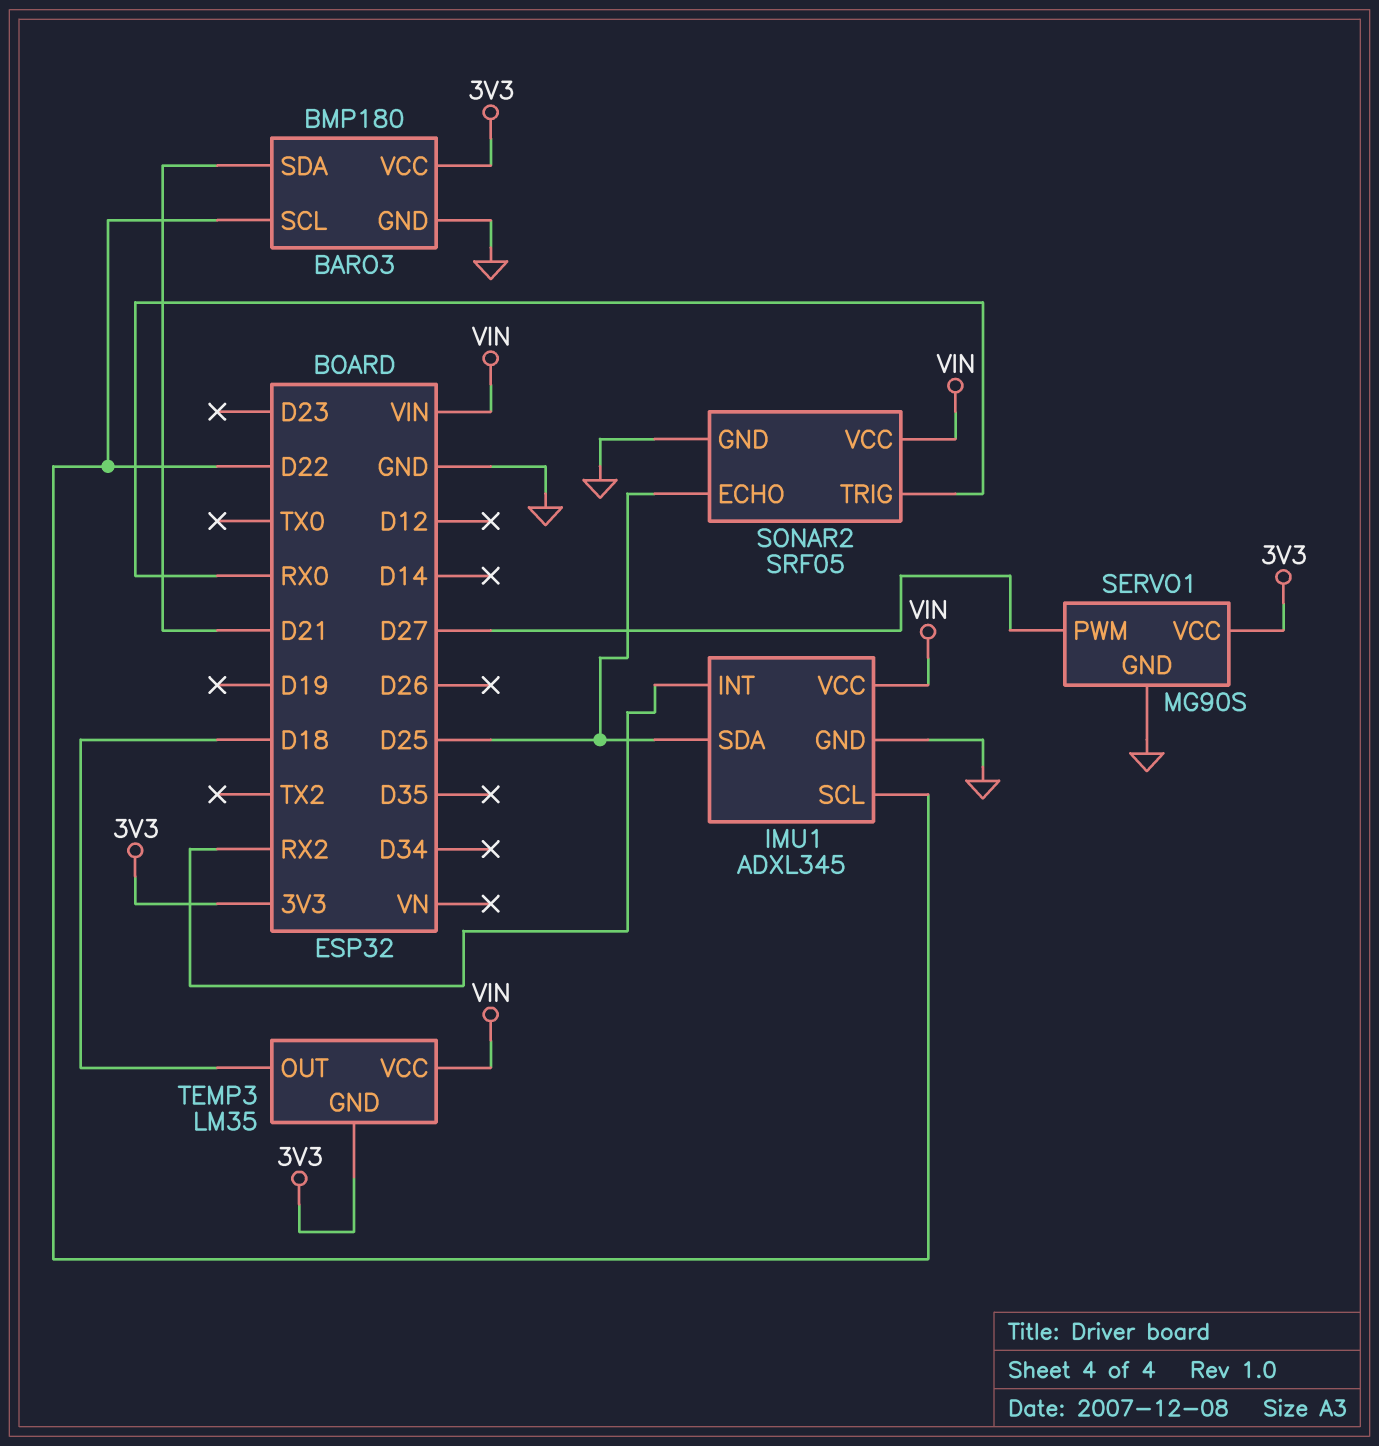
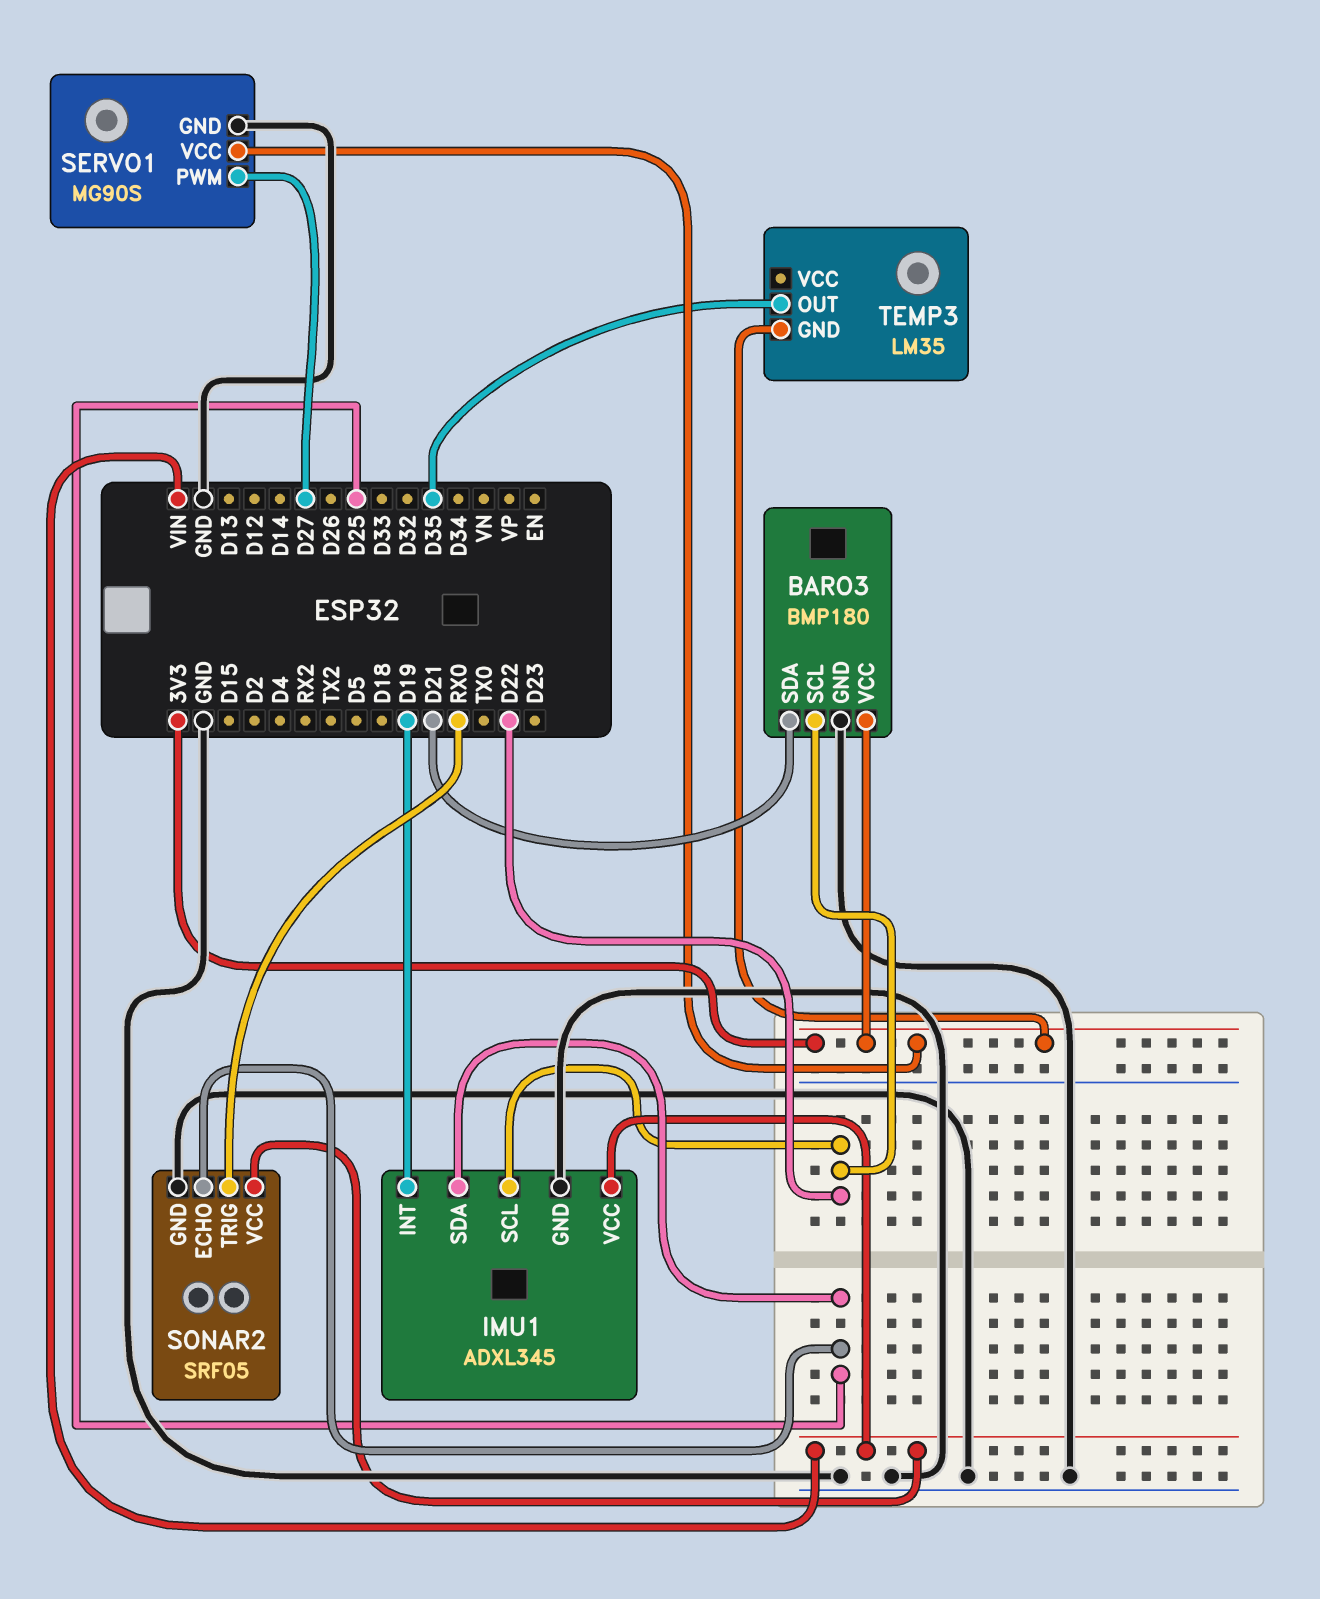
IMU1 pin INT: RX2 -> D19
TEMP3 pin OUT: D18 -> D35
TEMP3 pin VCC: VIN -> none

